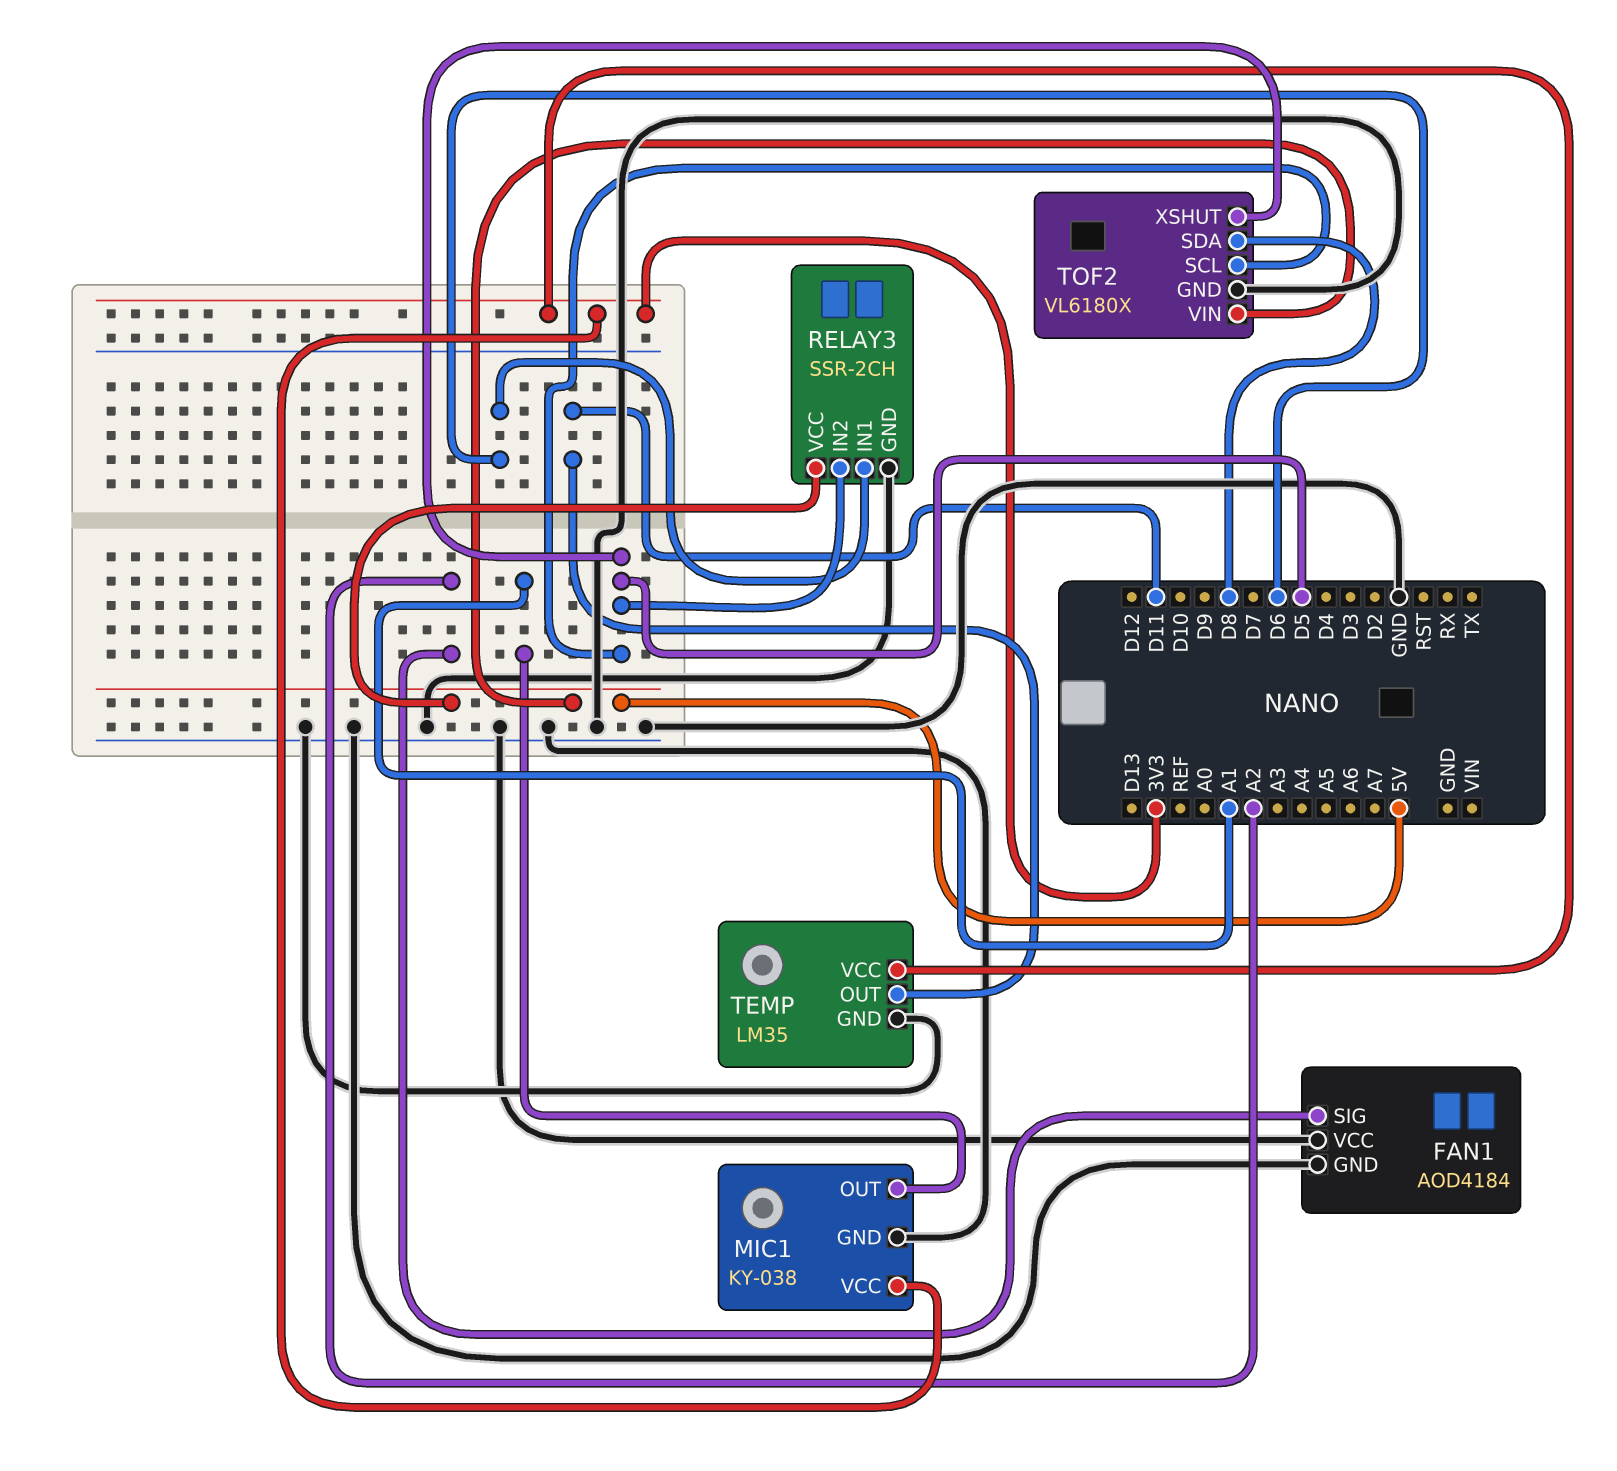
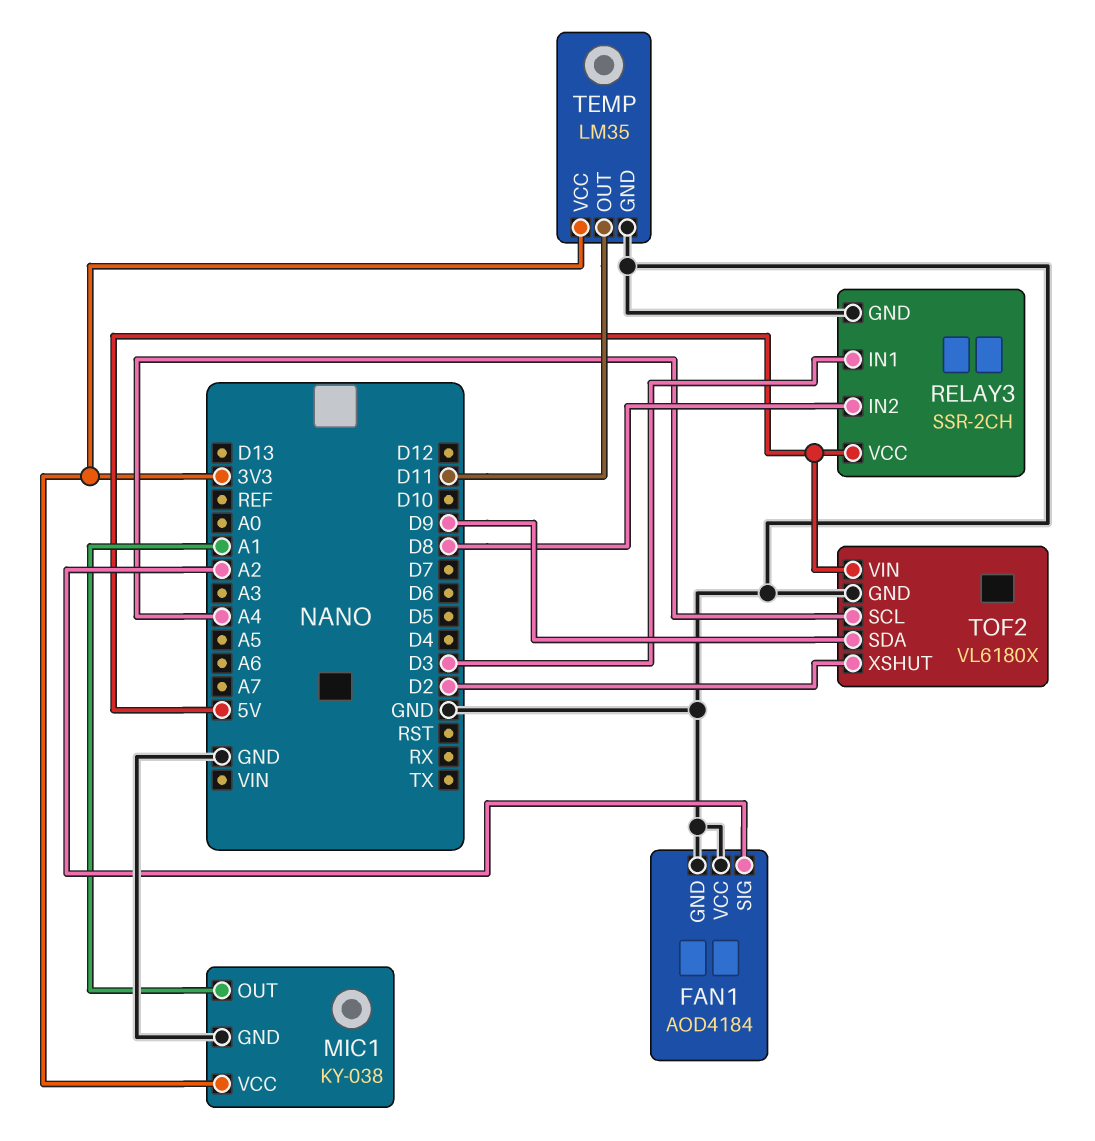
RELAY3 pin IN1: D6 -> D3
RELAY3 pin IN2: D5 -> D8
TOF2 pin SCL: D5 -> A4
TOF2 pin SDA: D8 -> D9
TOF2 pin XSHUT: D5 -> D2

